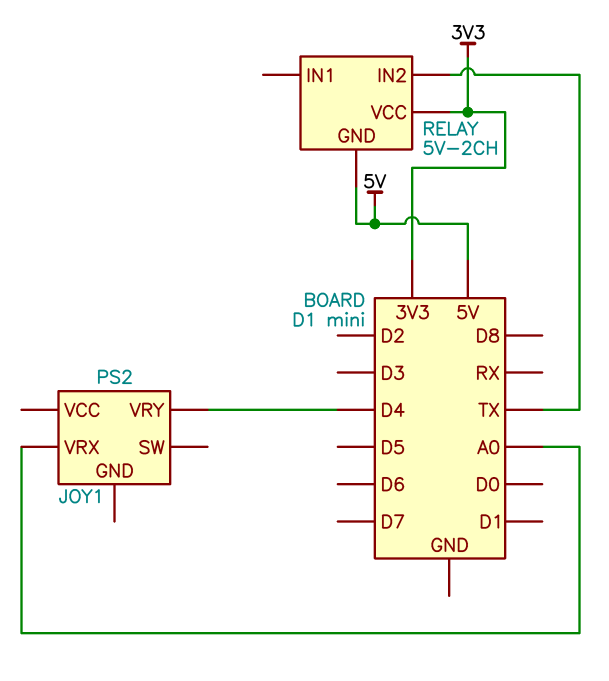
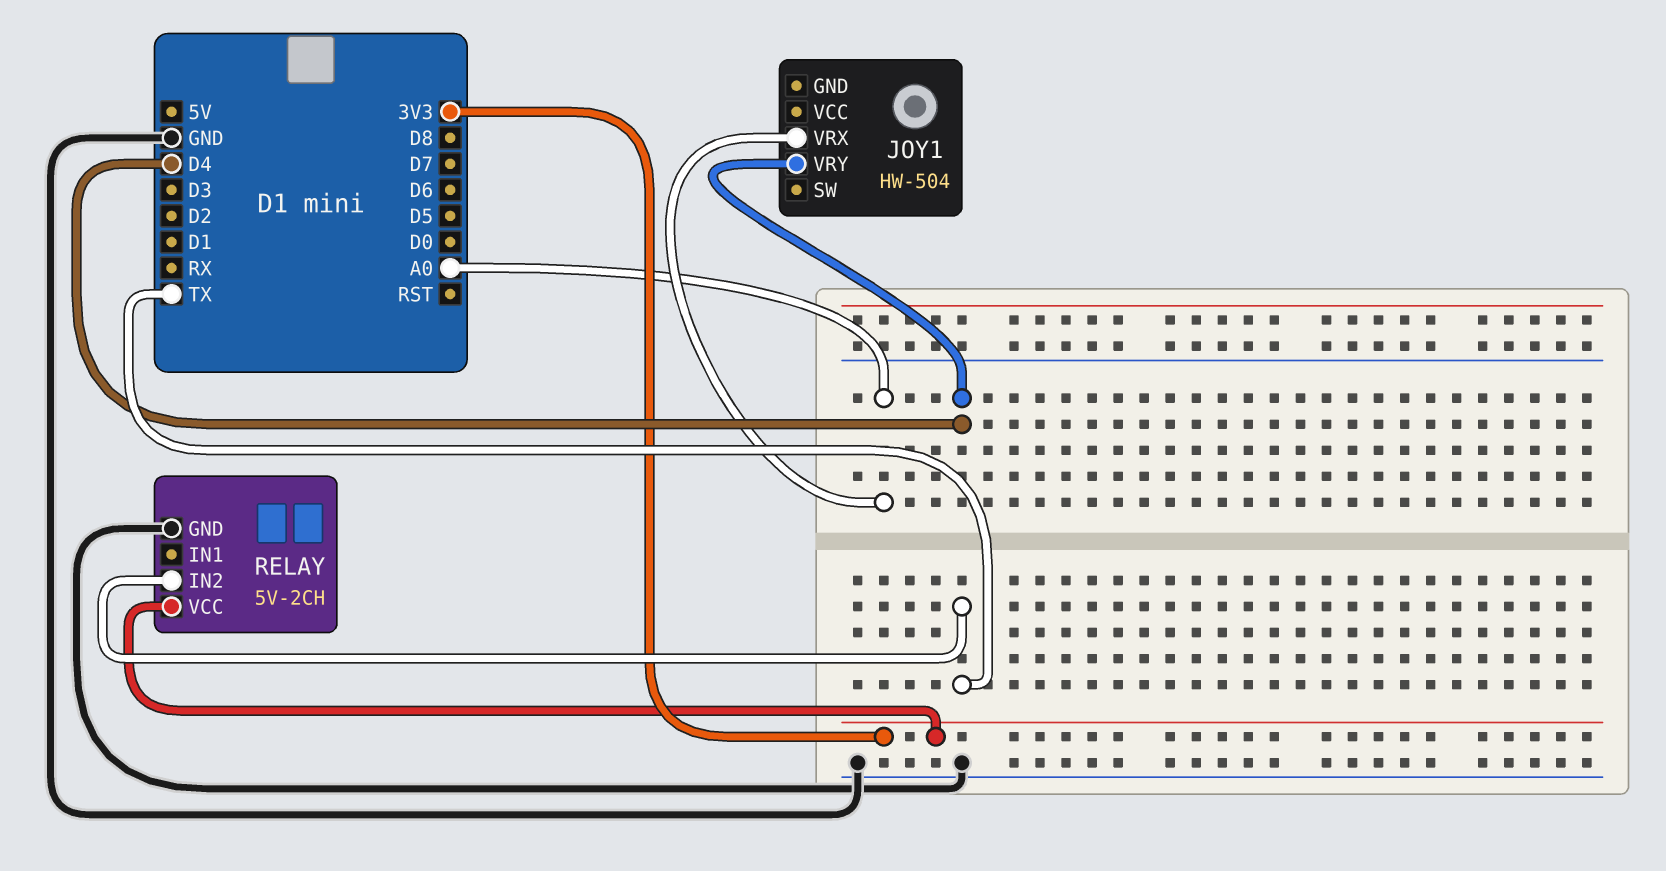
JOY1: PS2 -> HW-504
RELAY pin GND: 5V -> GND

